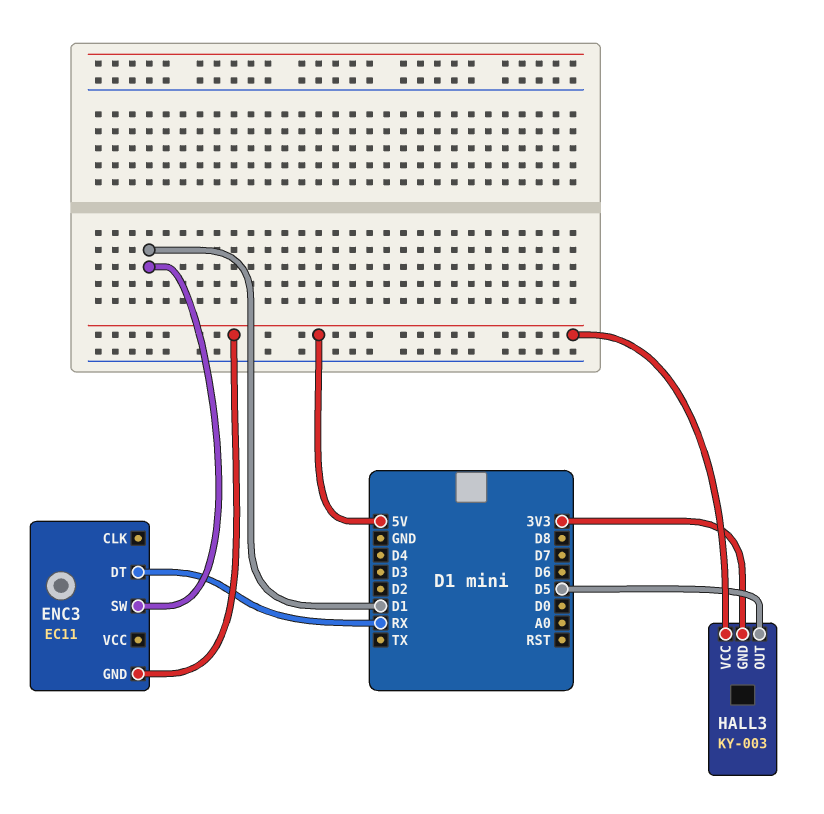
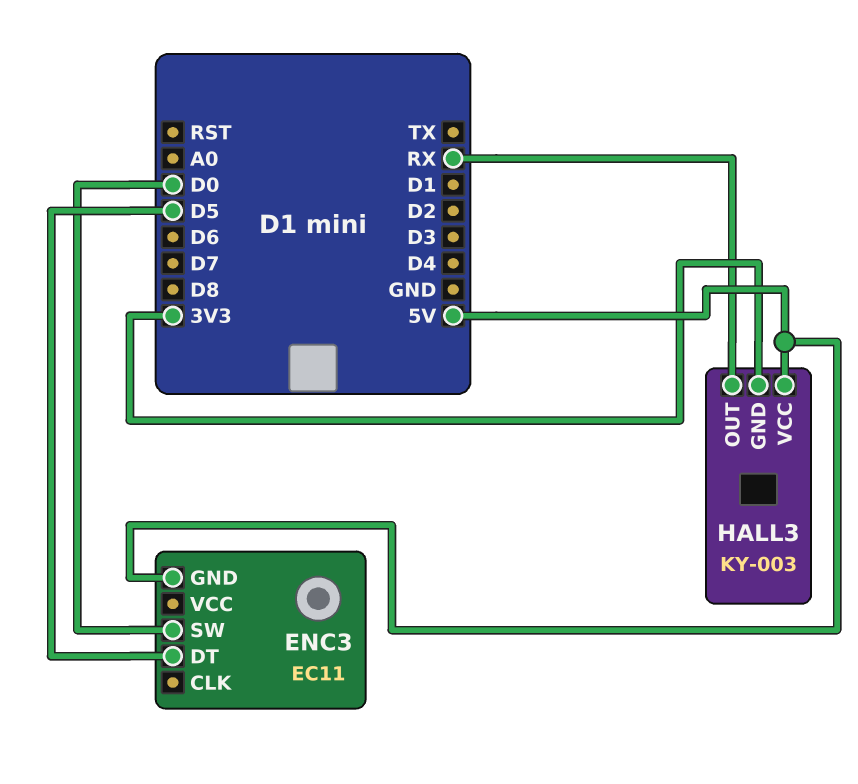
ENC3 pin DT: RX -> D5
ENC3 pin SW: D1 -> D0
HALL3 pin OUT: D5 -> RX

